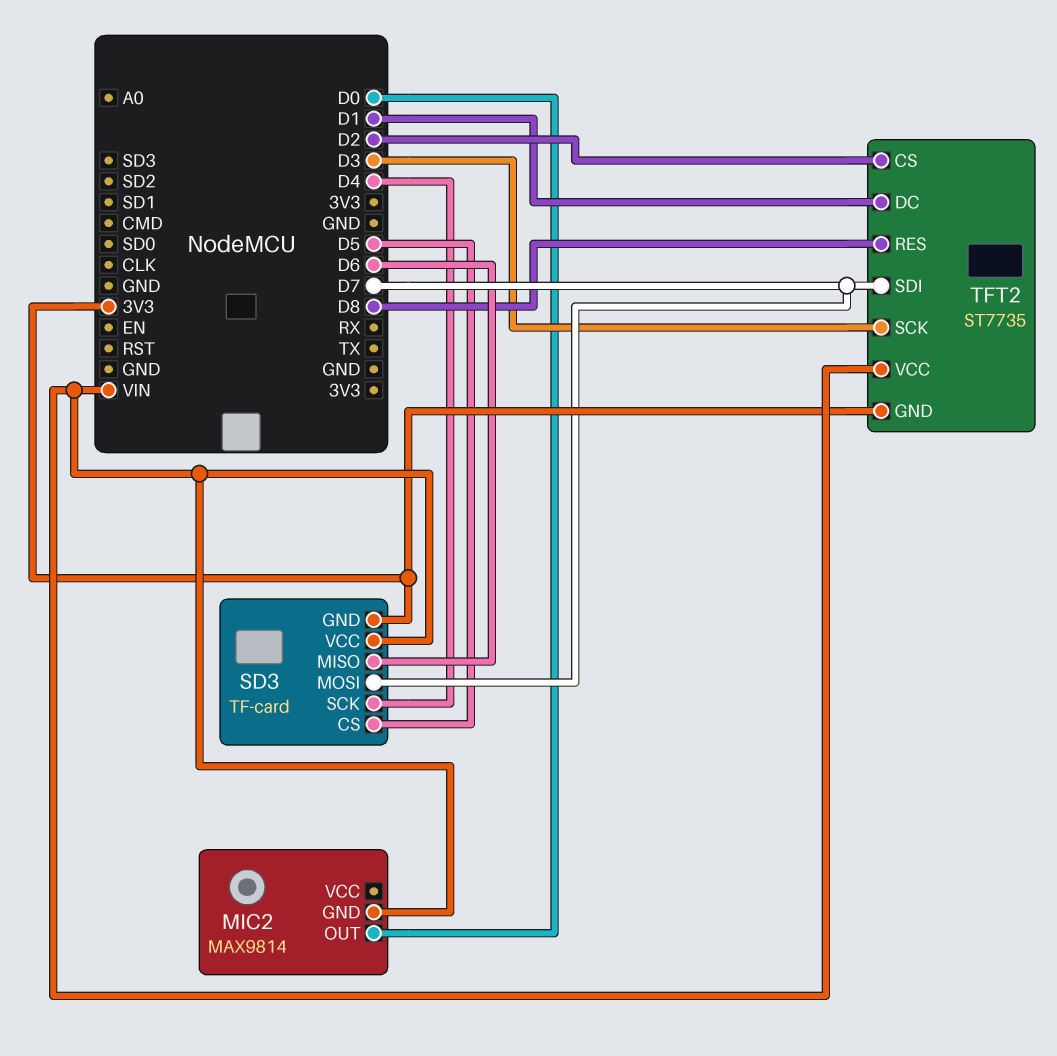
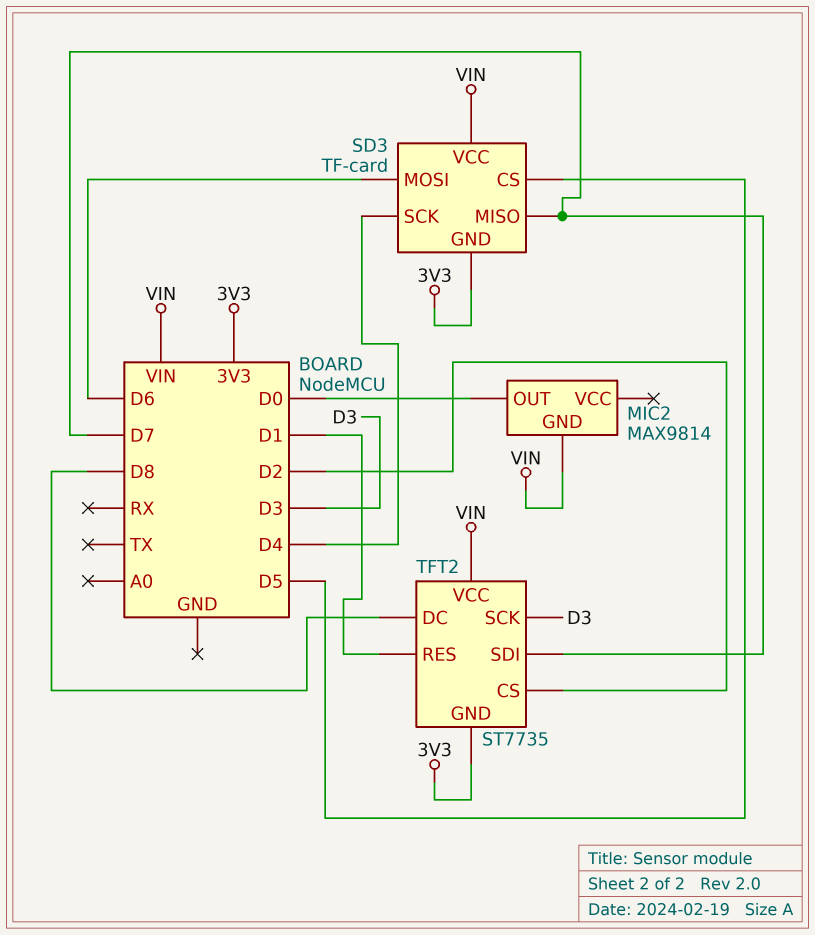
SD3 pin MISO: D6 -> D7
SD3 pin MOSI: D7 -> D6
TFT2 pin DC: D1 -> D8
TFT2 pin RES: D8 -> D1

